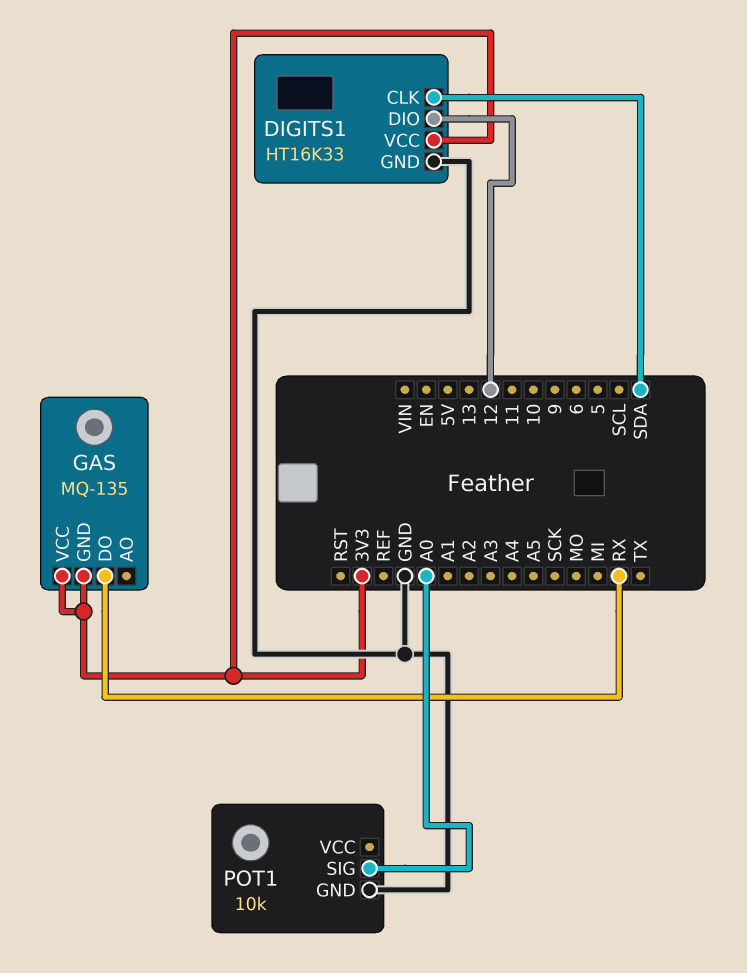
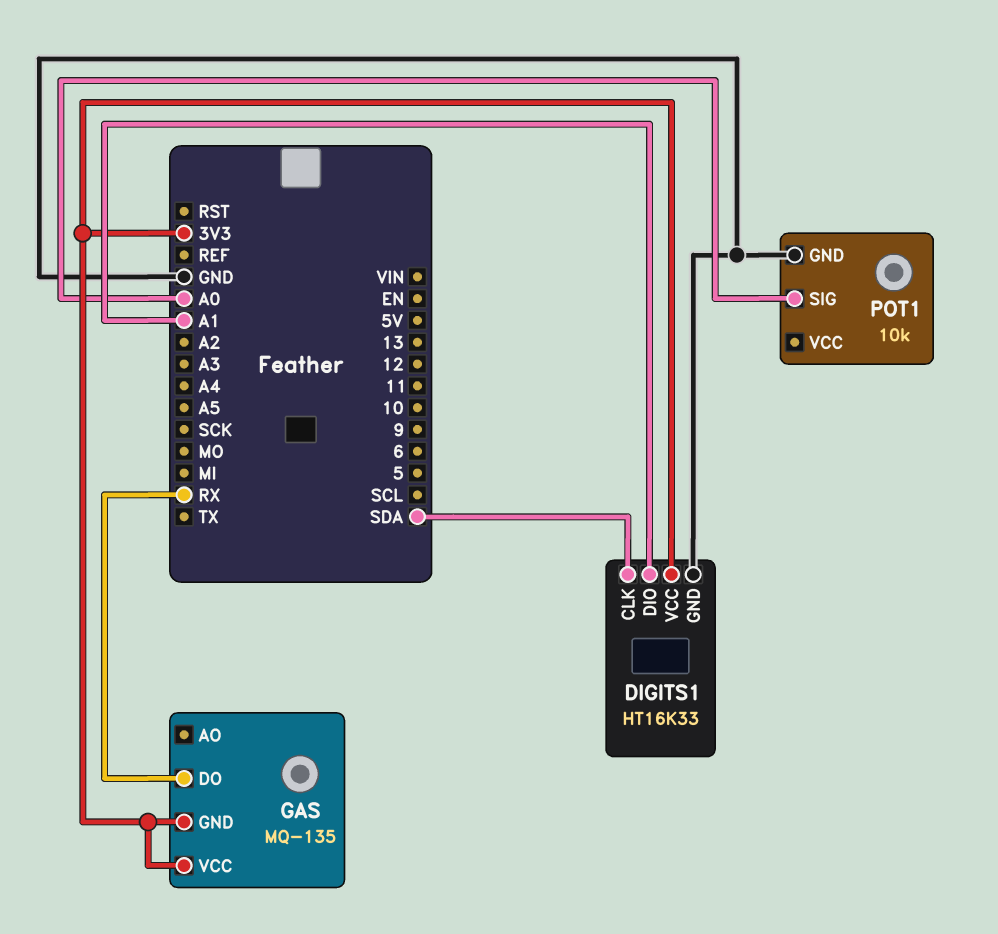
DIGITS1 pin DIO: 12 -> A1

